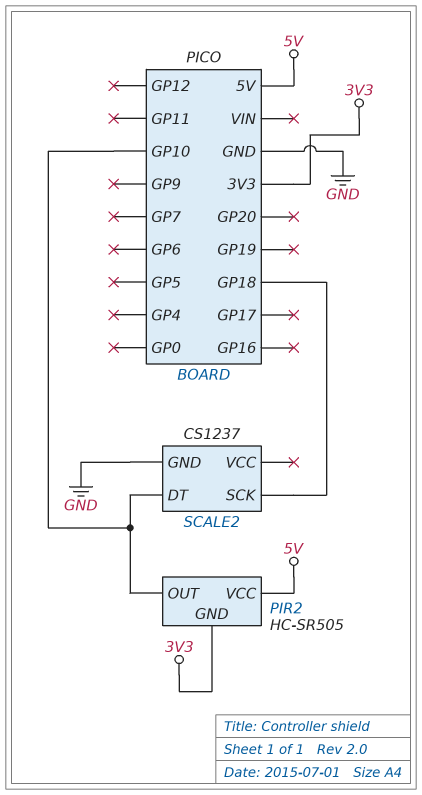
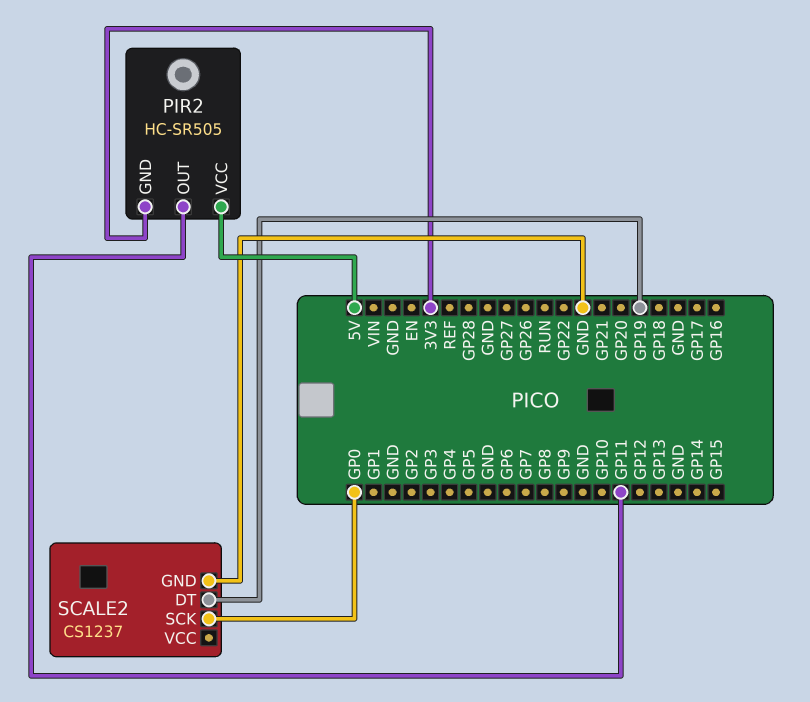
PIR2 pin OUT: GP10 -> GP11
SCALE2 pin DT: GP10 -> GP19
SCALE2 pin SCK: GP18 -> GP0

